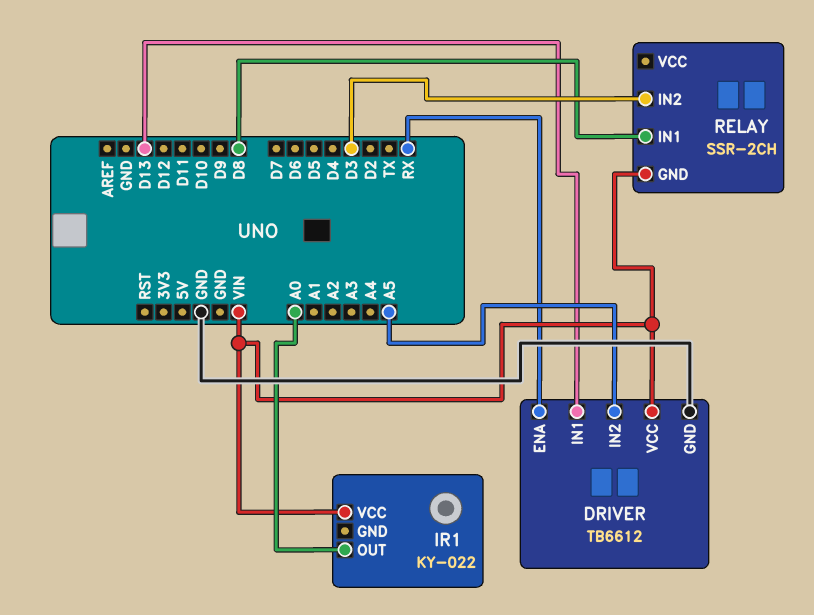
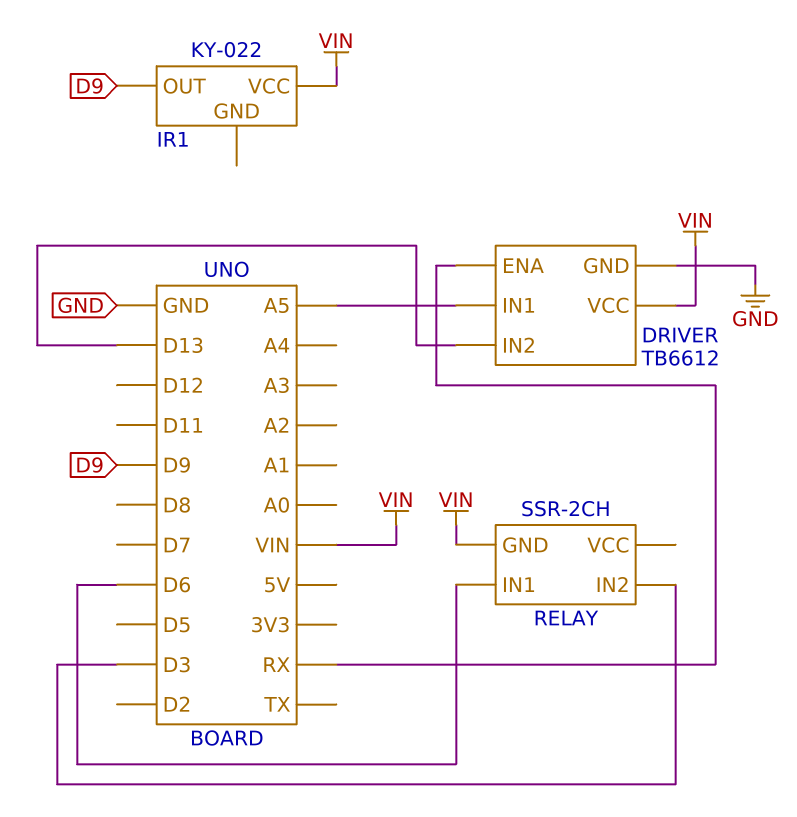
DRIVER pin IN1: D13 -> A5
DRIVER pin IN2: A5 -> D13
IR1 pin OUT: A0 -> D9
RELAY pin IN1: D8 -> D6

